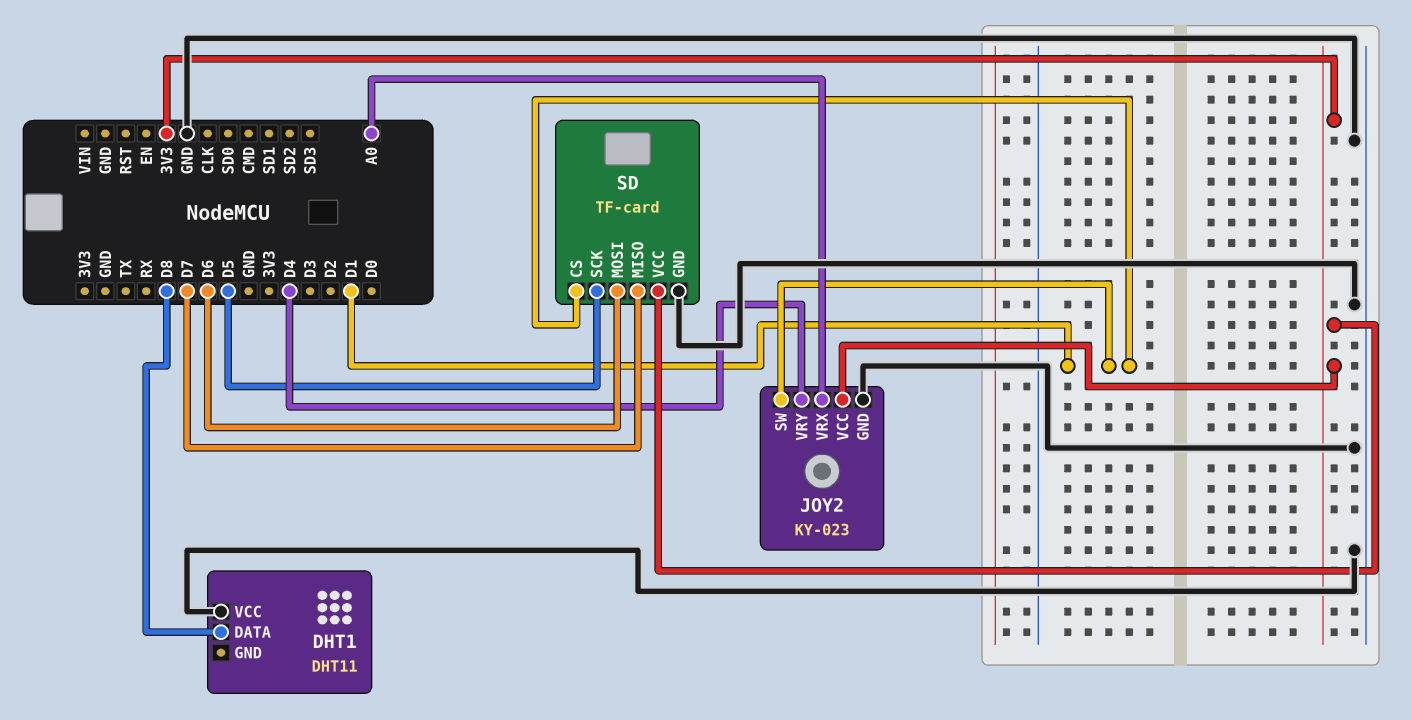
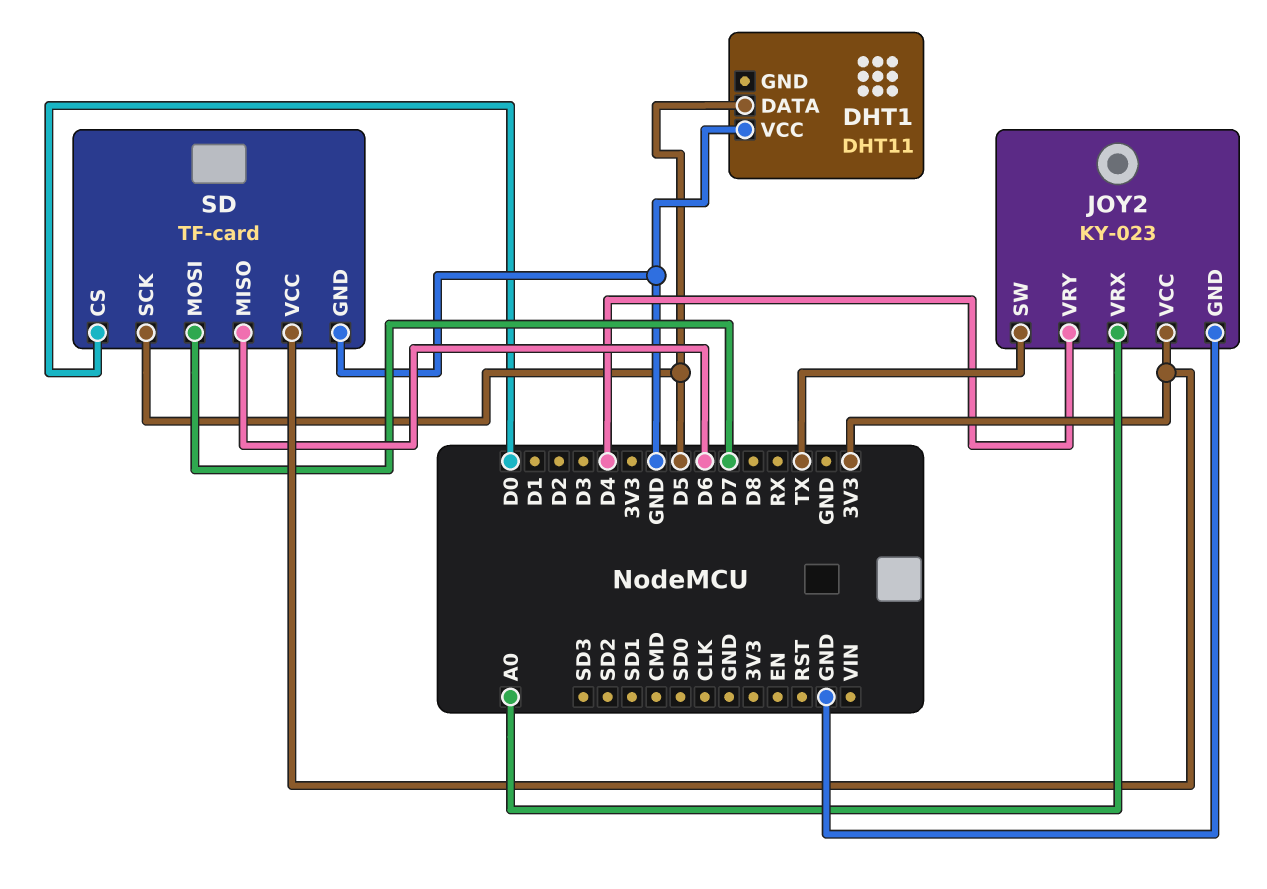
DHT1 pin DATA: D8 -> D5
JOY2 pin SW: D1 -> TX
SD pin CS: D1 -> D0
SD pin MISO: D7 -> D6
SD pin MOSI: D6 -> D7

